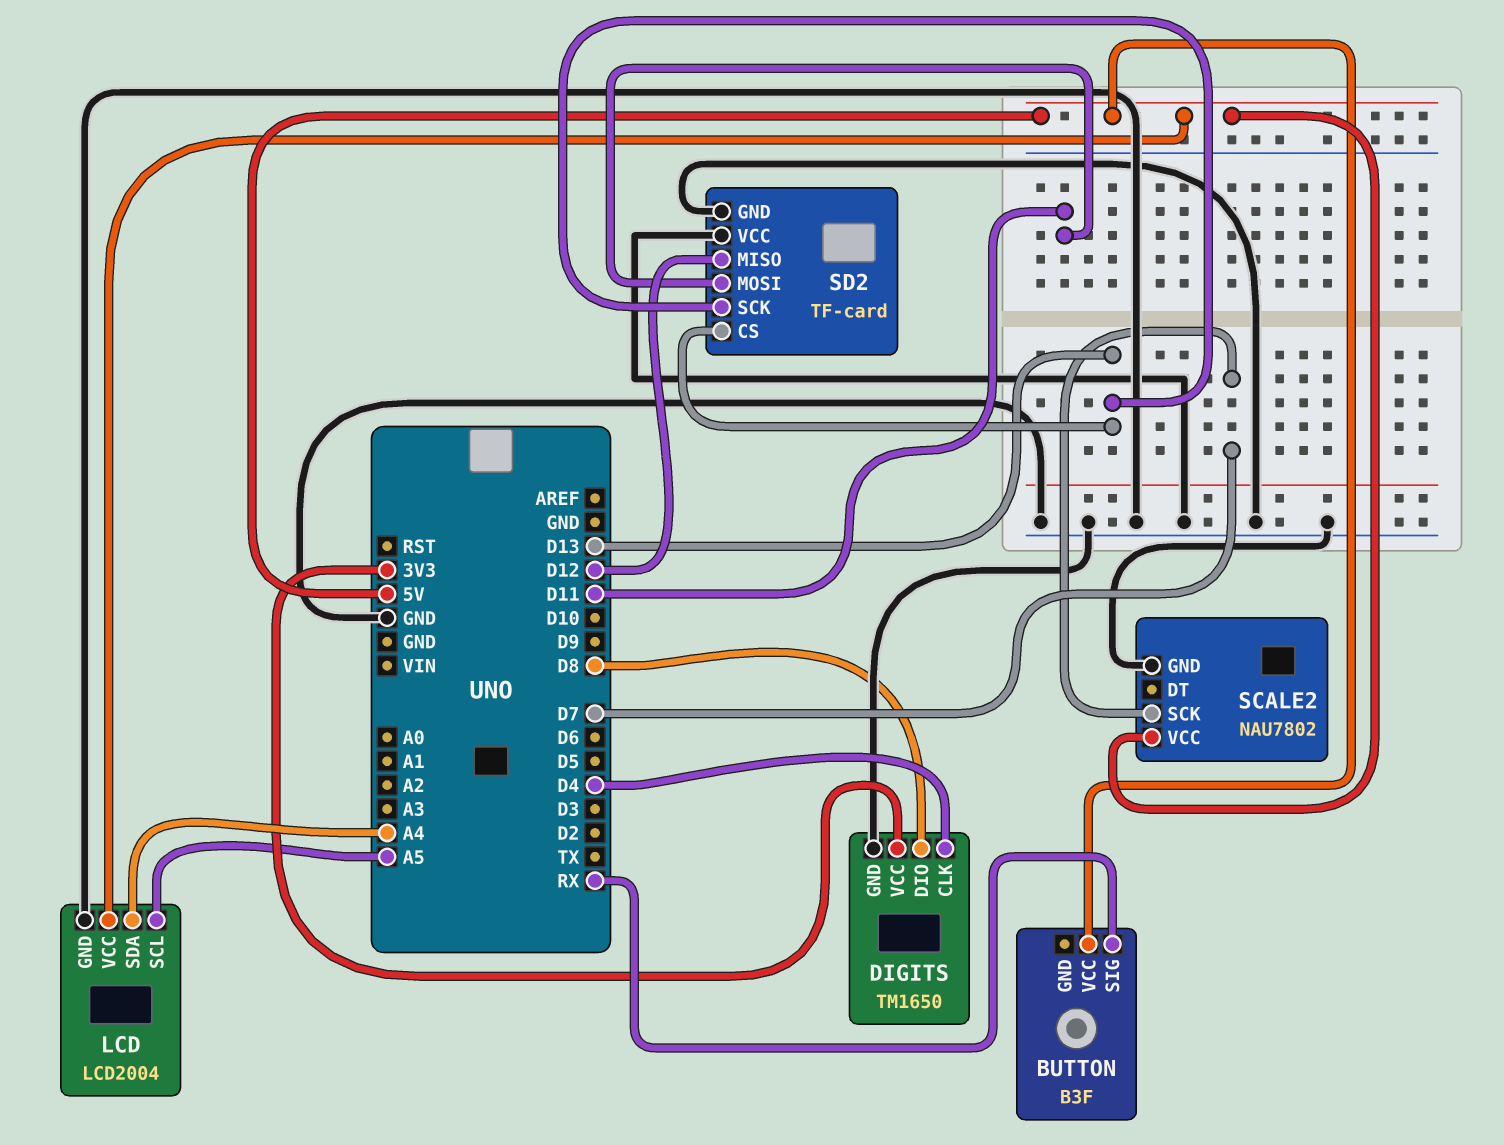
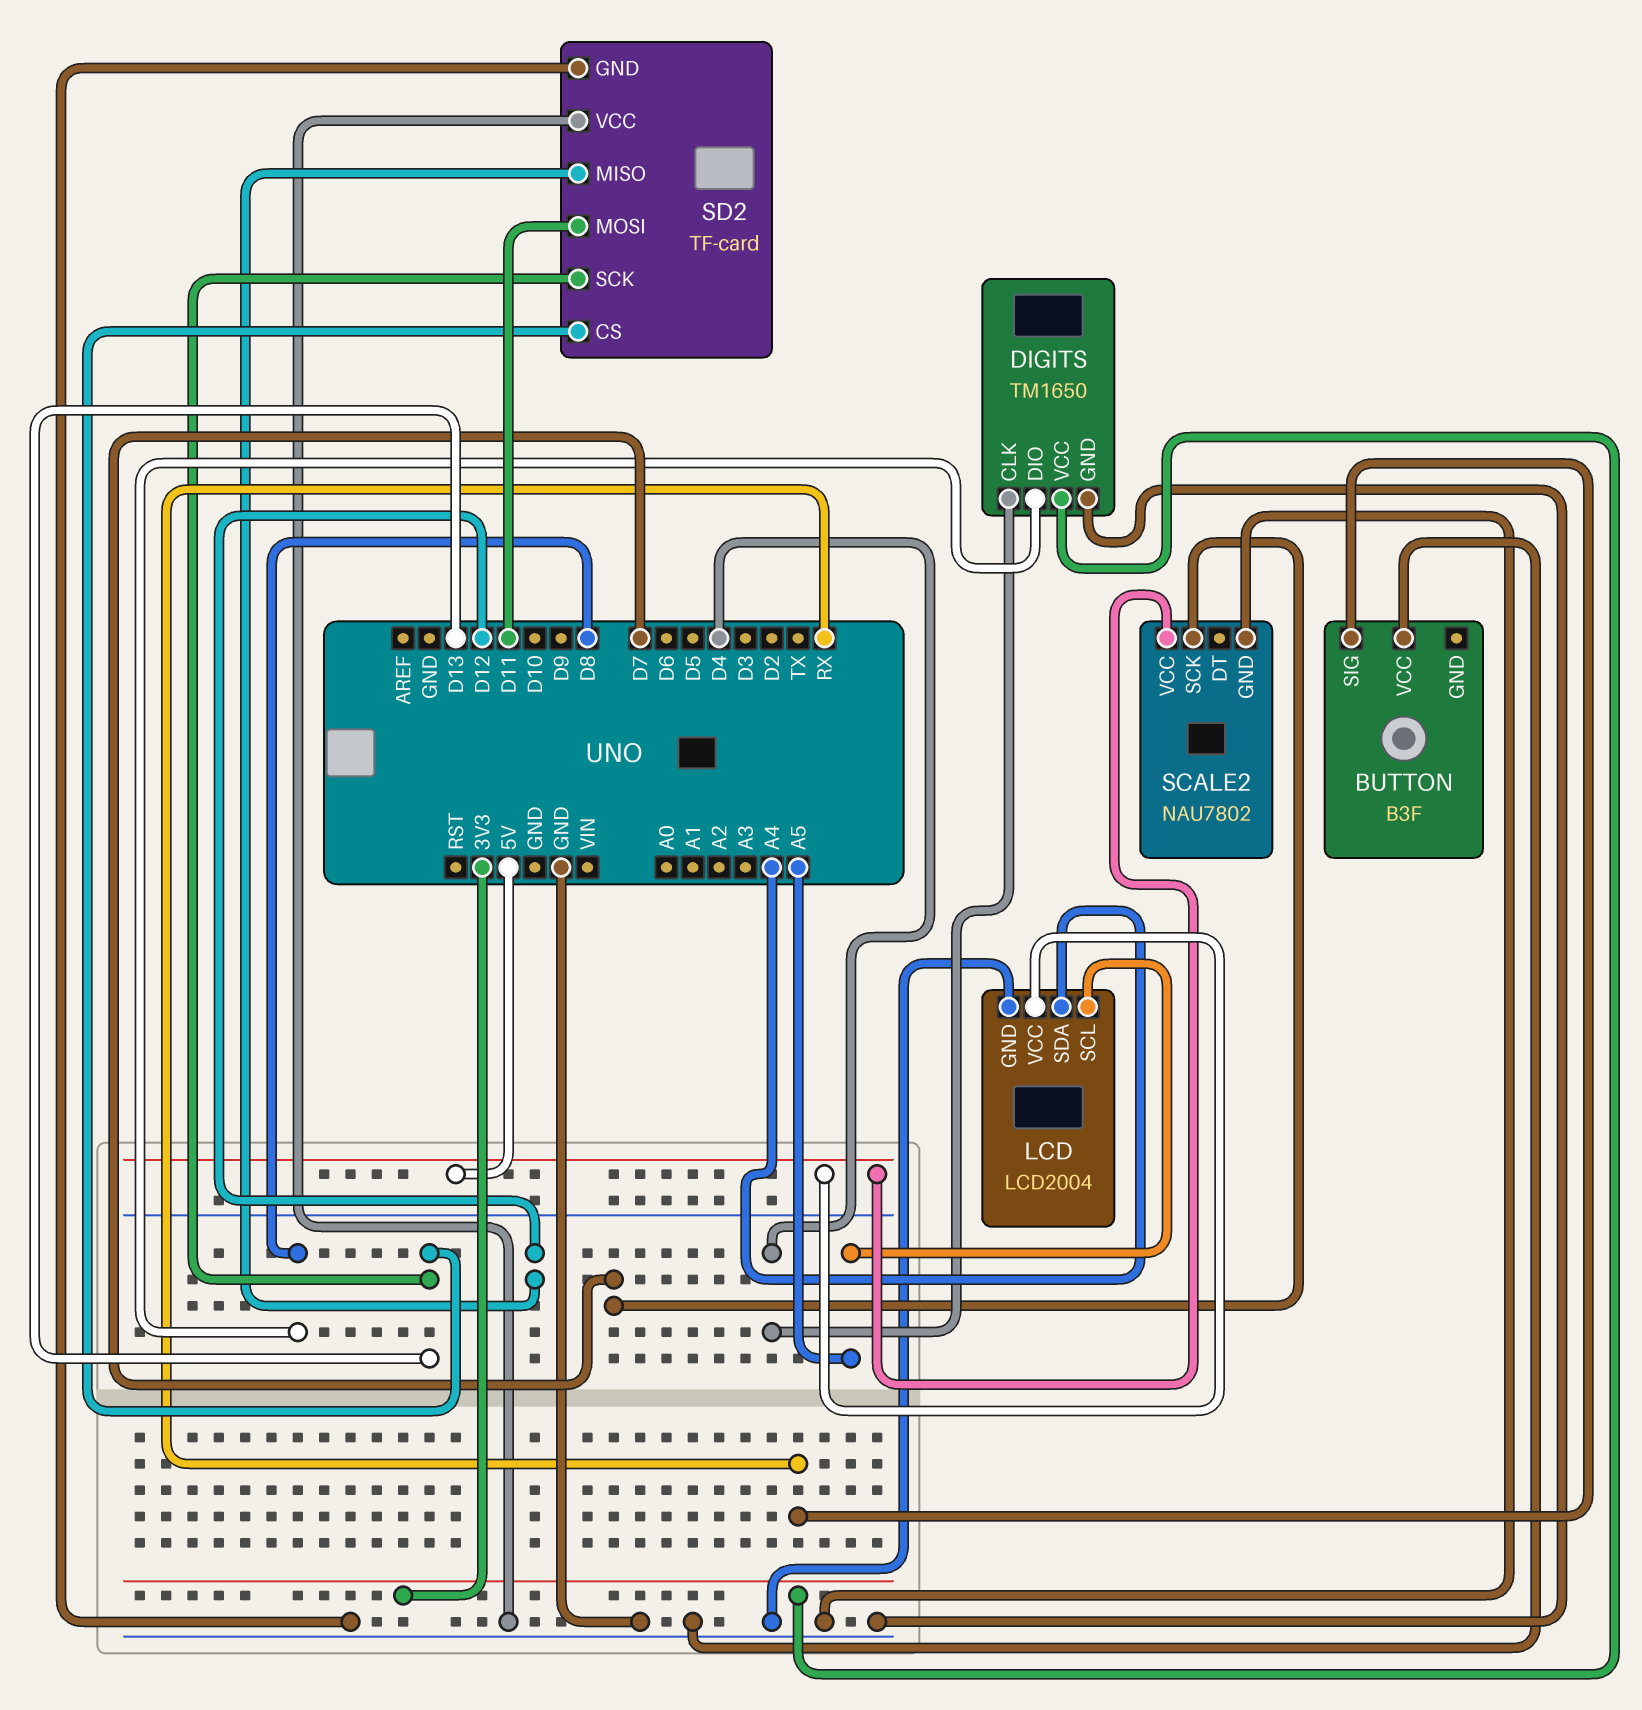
BUTTON pin VCC: 5V -> GND

